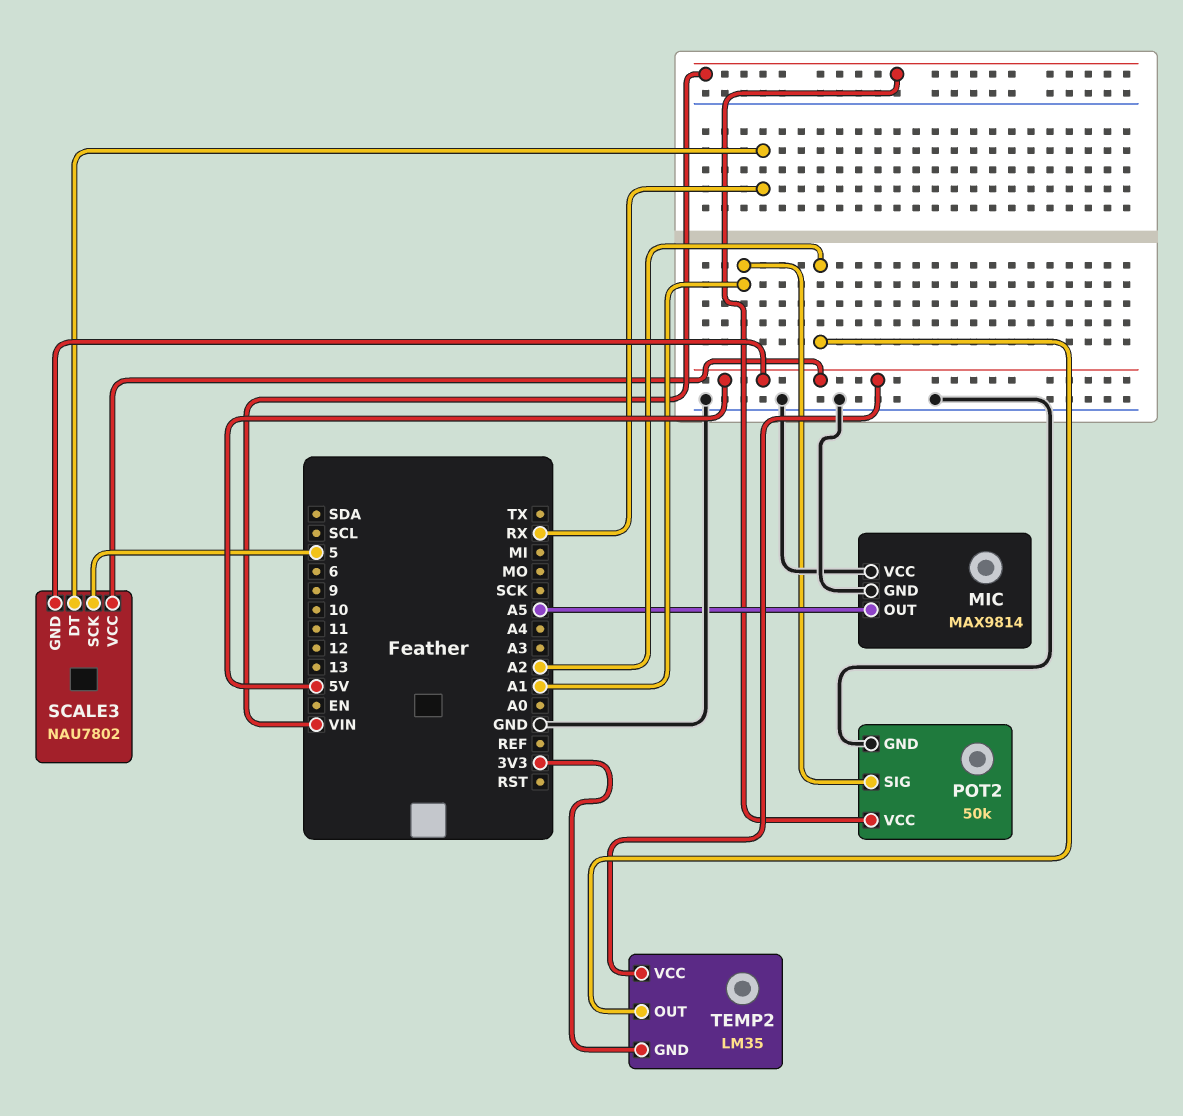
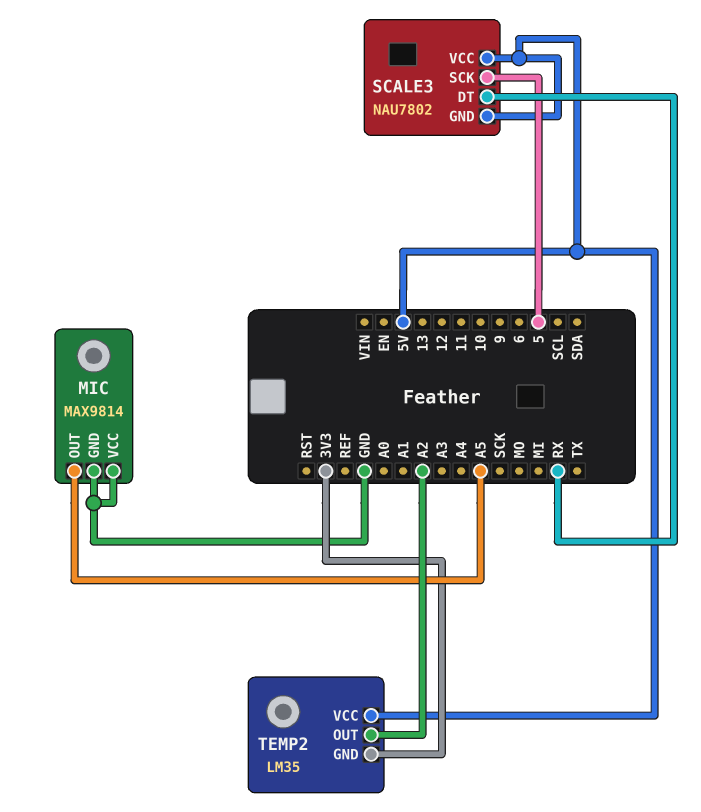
POT2: 50k -> none
POT2 pin GND: GND -> none
POT2 pin SIG: A1 -> none
POT2 pin VCC: VIN -> none

